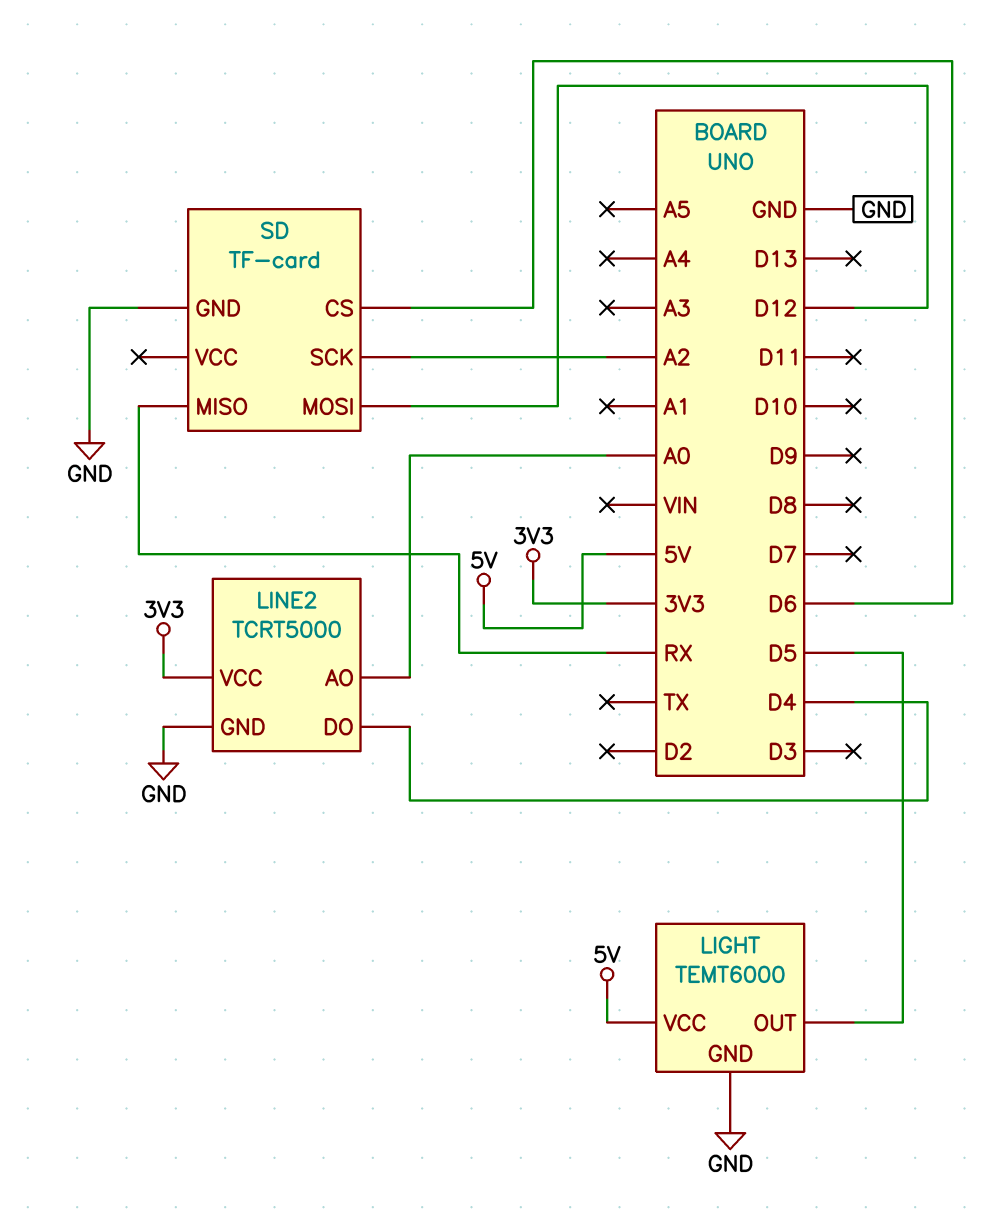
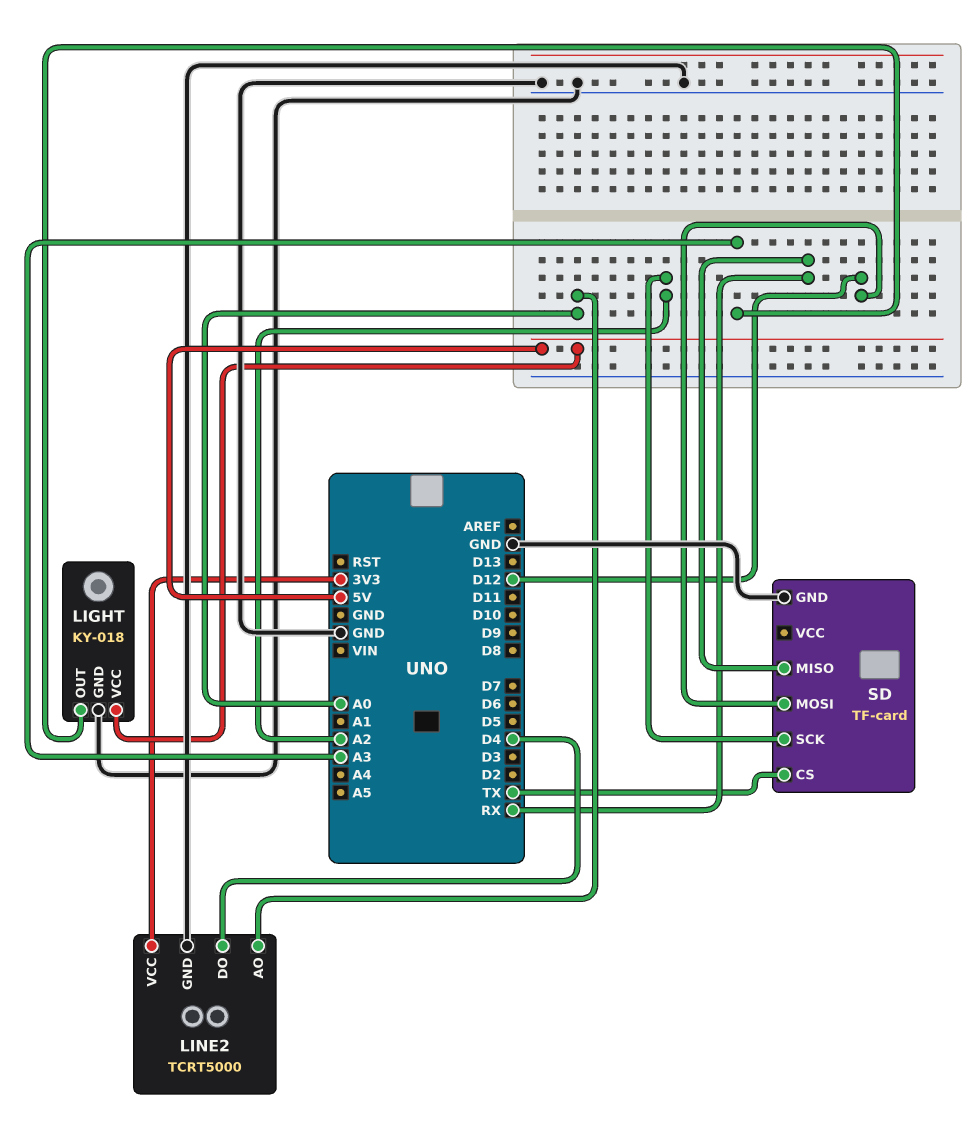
LIGHT: TEMT6000 -> KY-018
LIGHT pin OUT: D5 -> A3
SD pin CS: D6 -> TX

